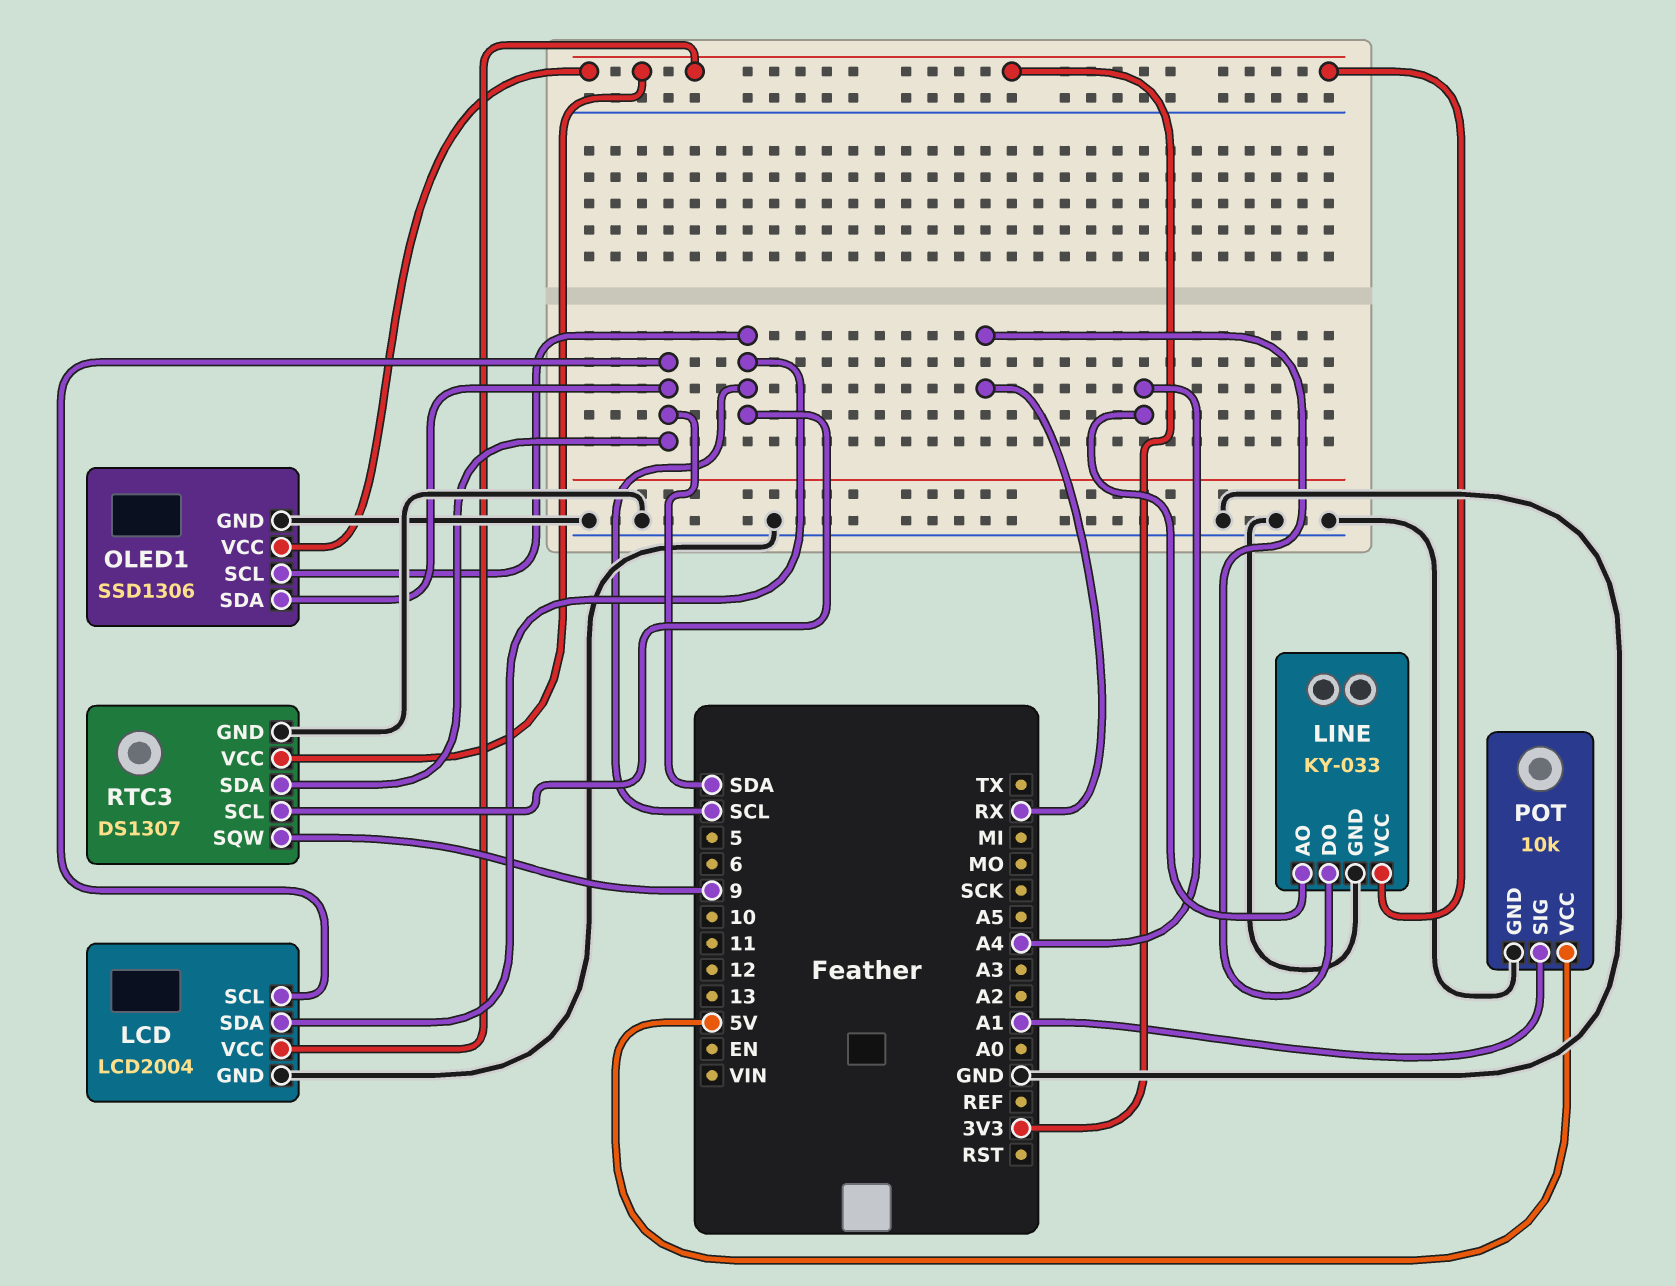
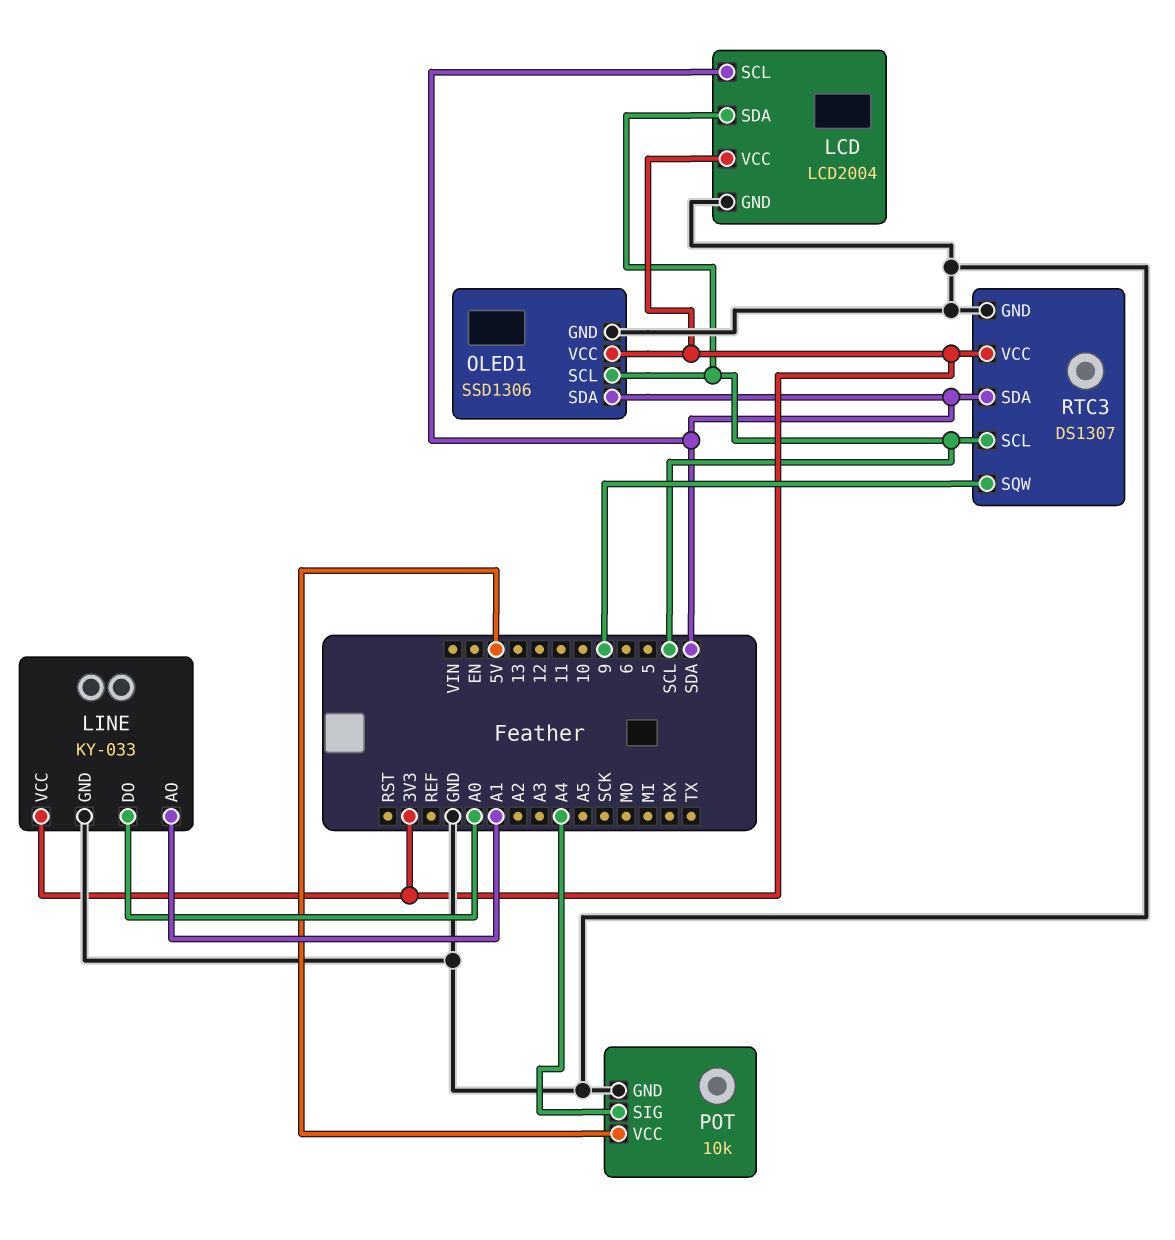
LINE pin AO: A4 -> A1
LINE pin DO: RX -> A0
POT pin SIG: A1 -> A4

